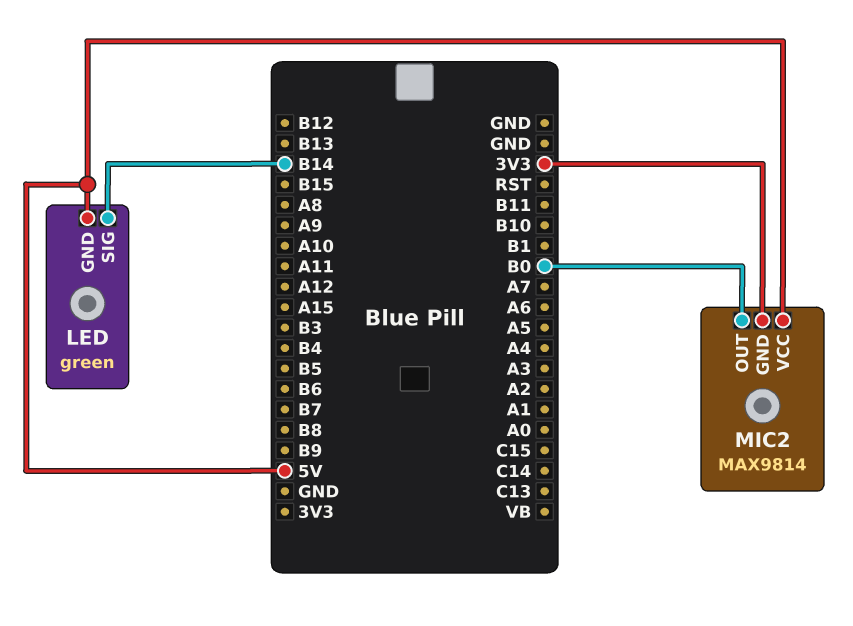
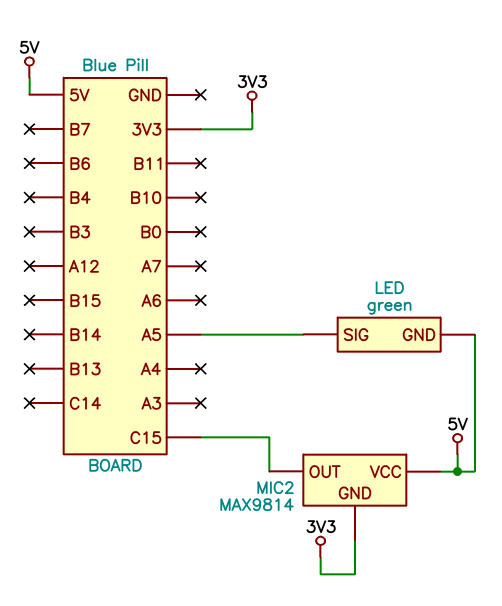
LED pin SIG: B14 -> A5
MIC2 pin OUT: B0 -> C15

